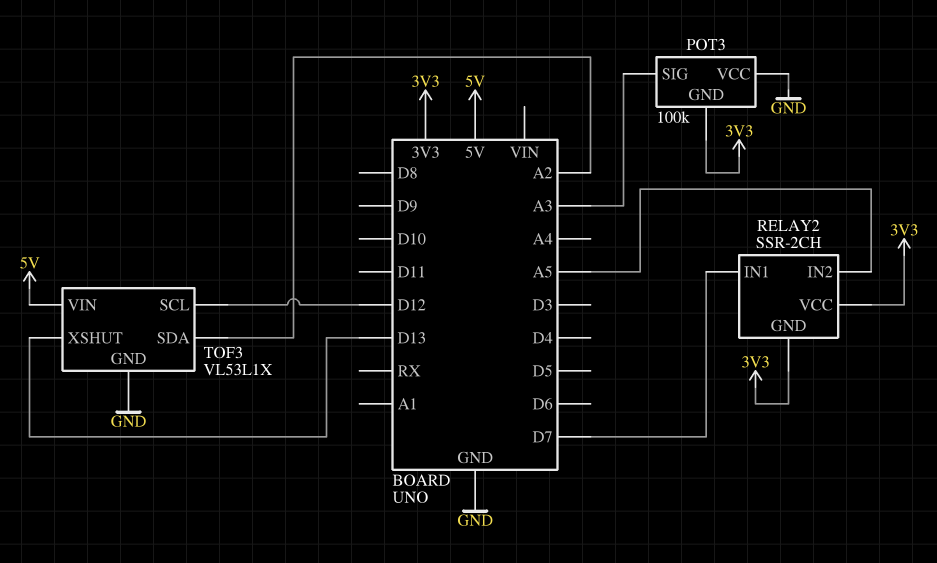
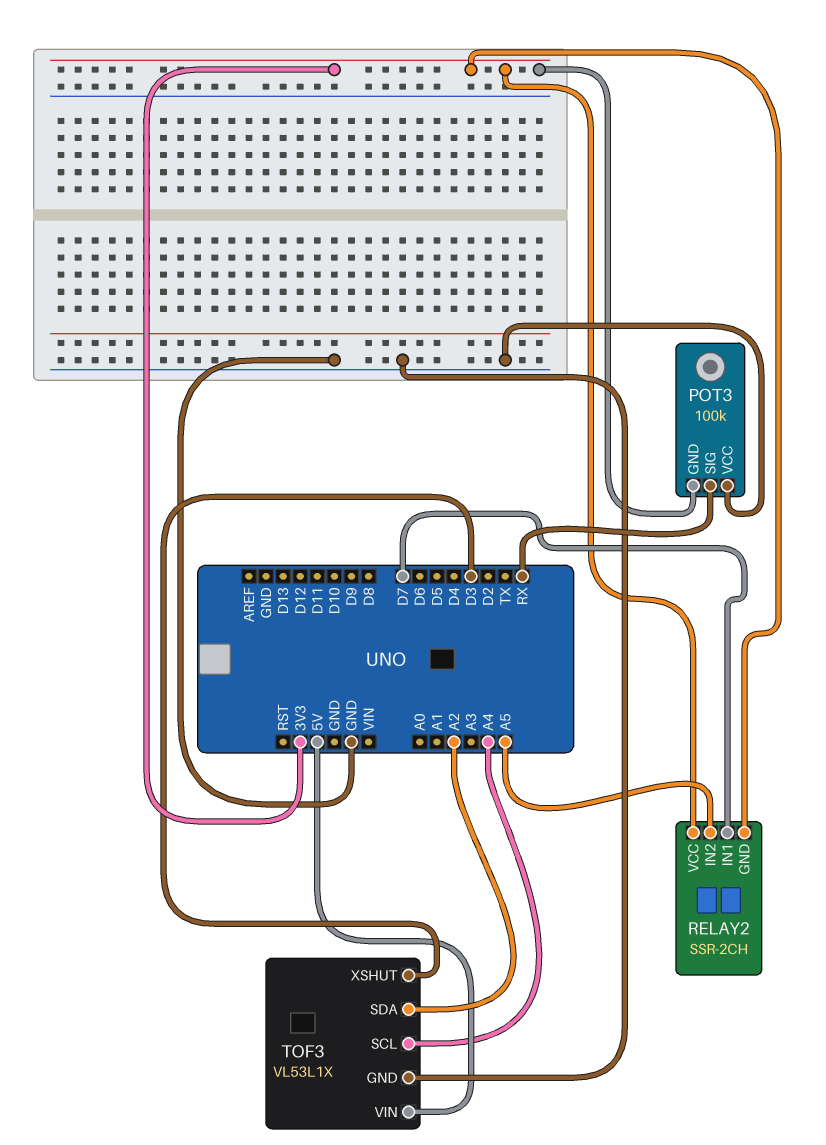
POT3 pin SIG: A3 -> RX
TOF3 pin SCL: D12 -> A4
TOF3 pin XSHUT: D13 -> D3

